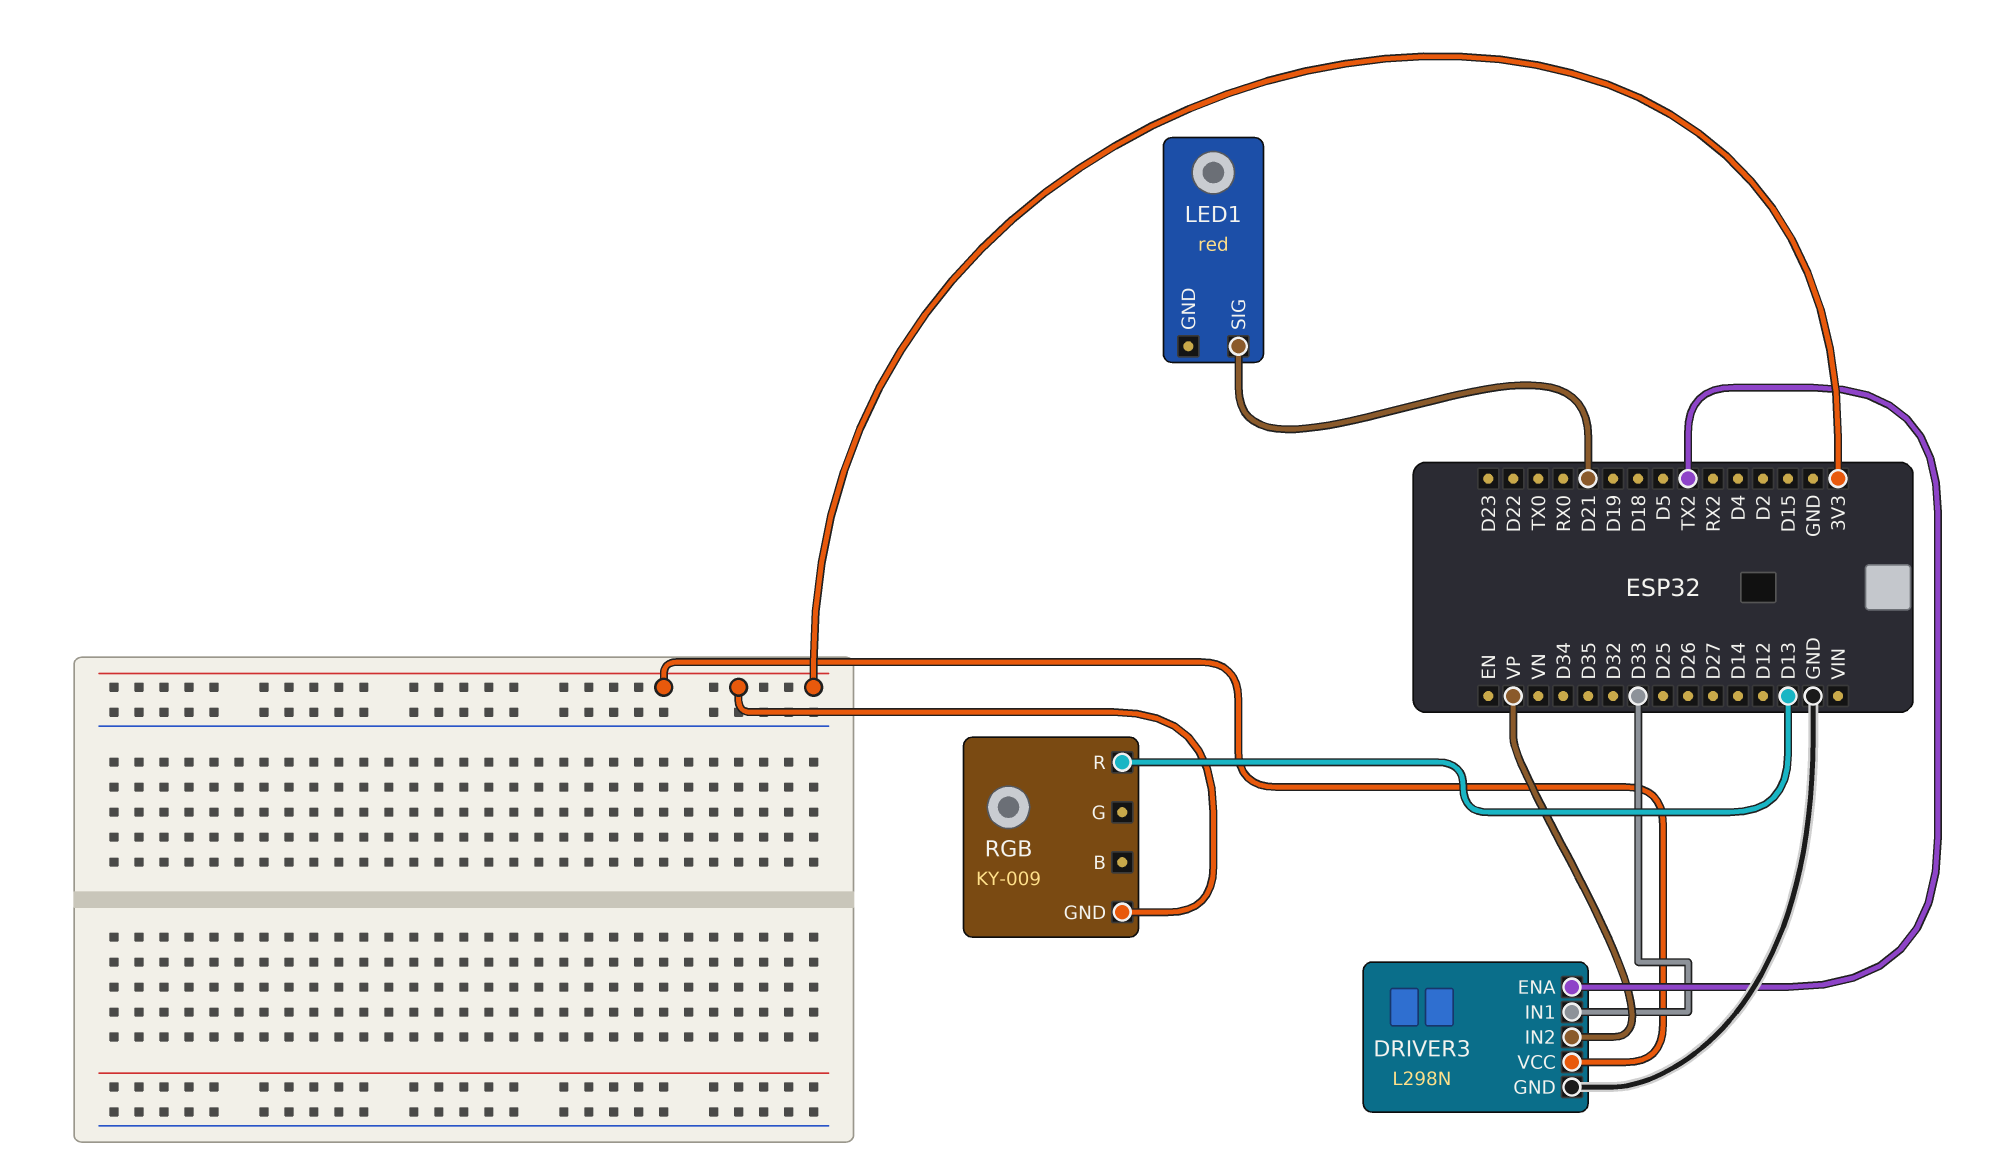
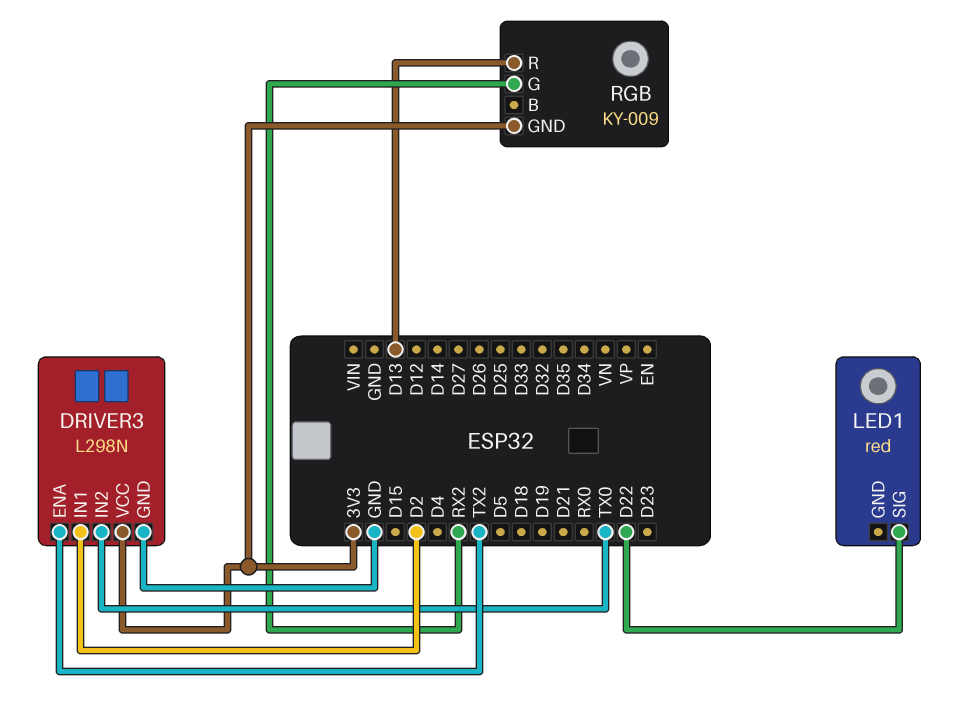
DRIVER3 pin IN1: D33 -> D2
DRIVER3 pin IN2: VP -> TX0
LED1 pin SIG: D21 -> D22
RGB pin G: none -> RX2

